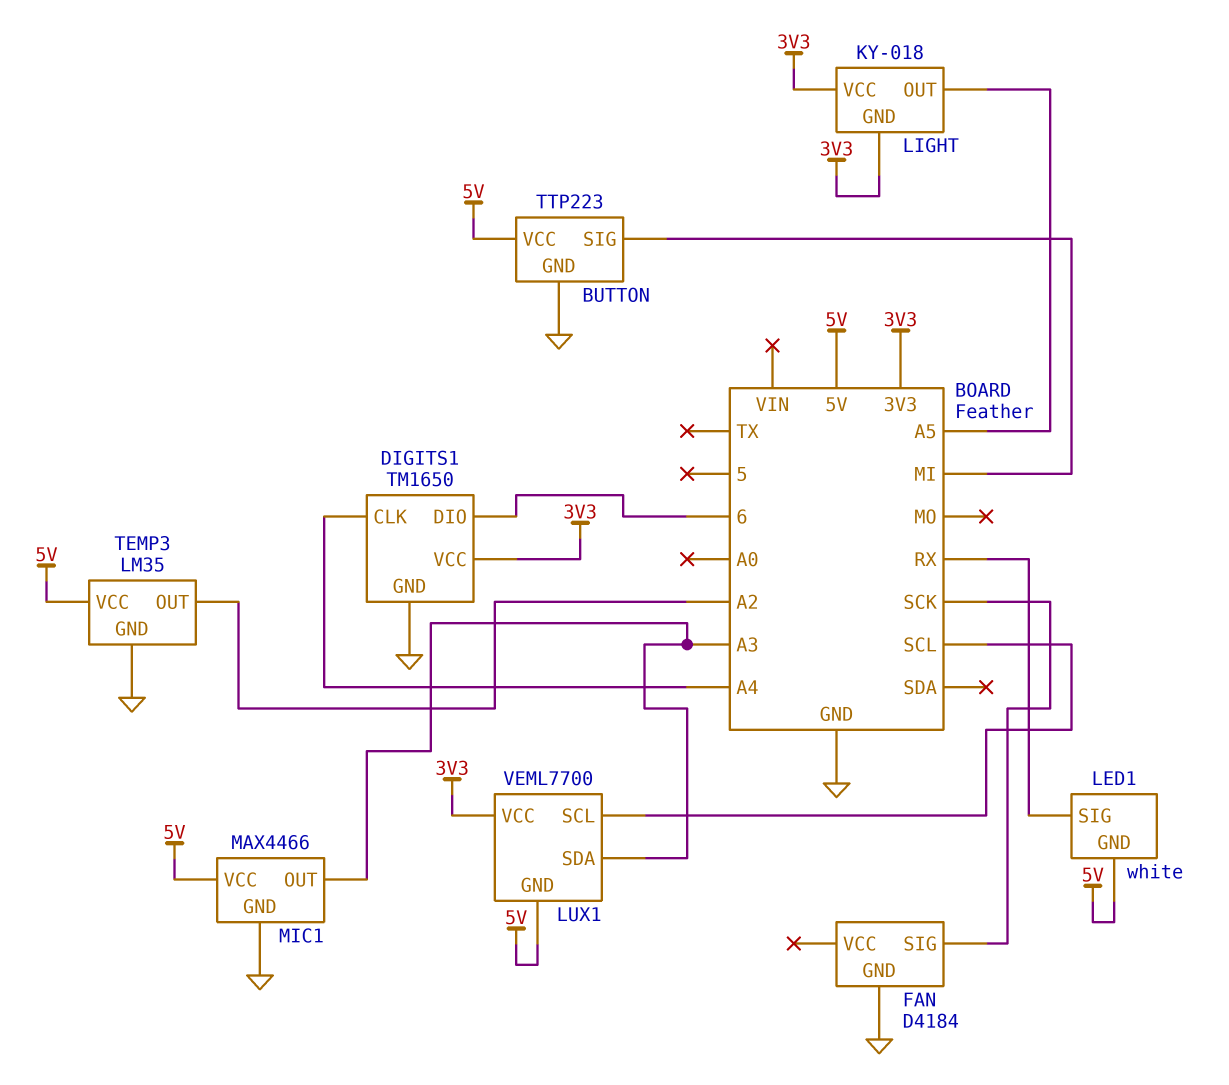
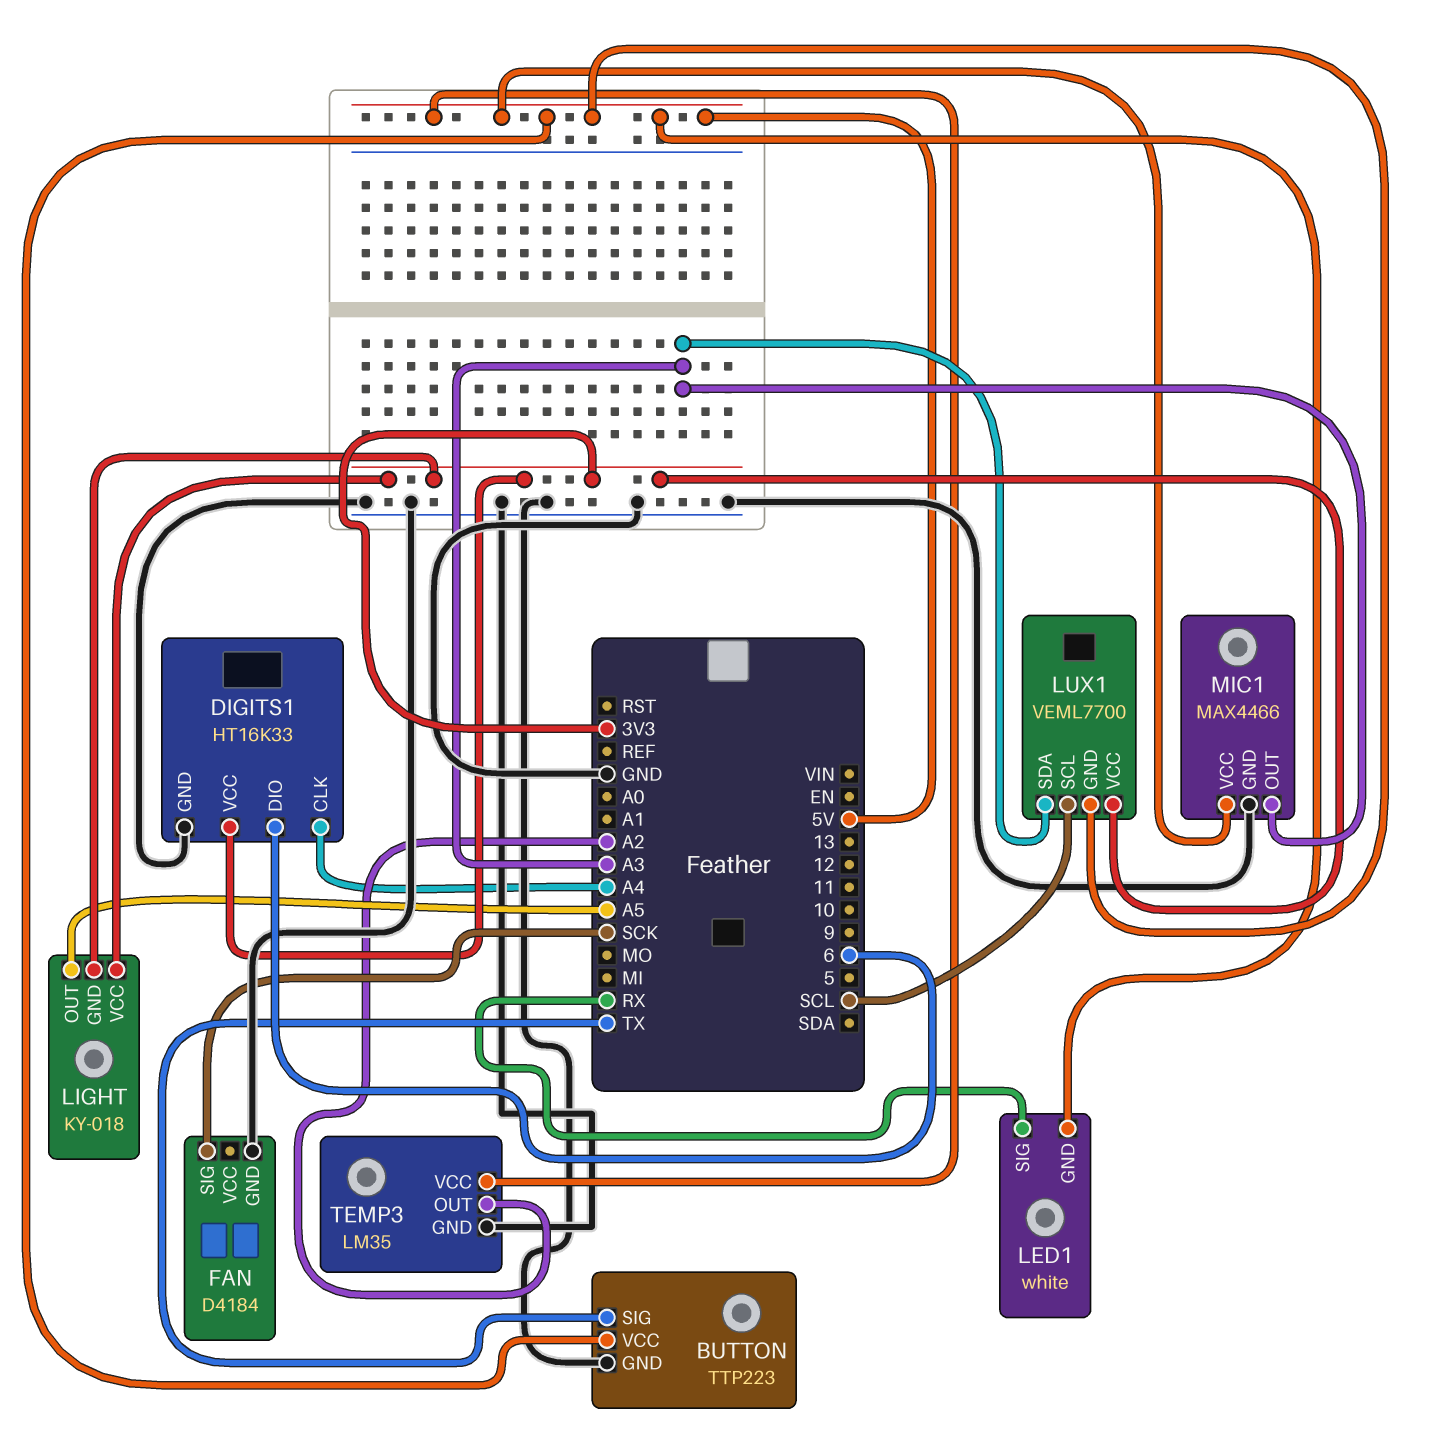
BUTTON pin SIG: MI -> TX
DIGITS1: TM1650 -> HT16K33

